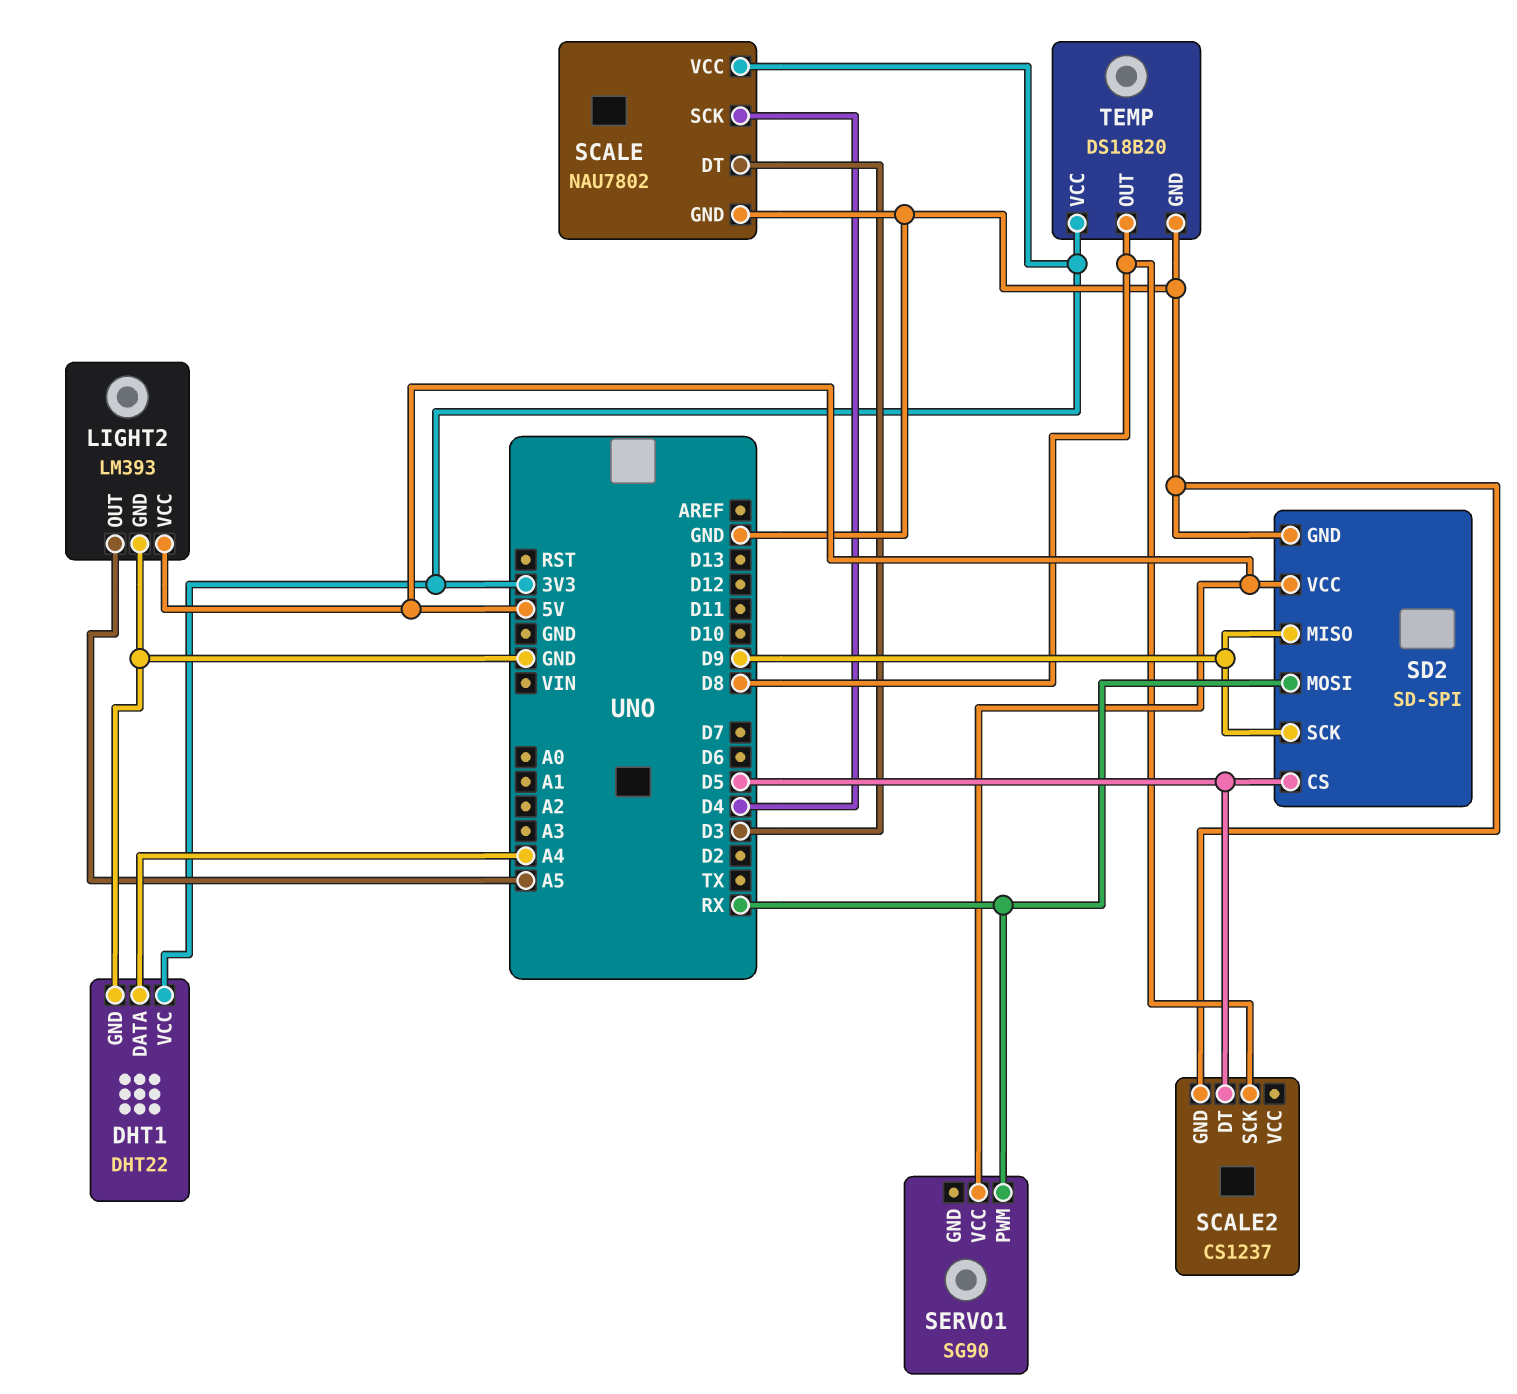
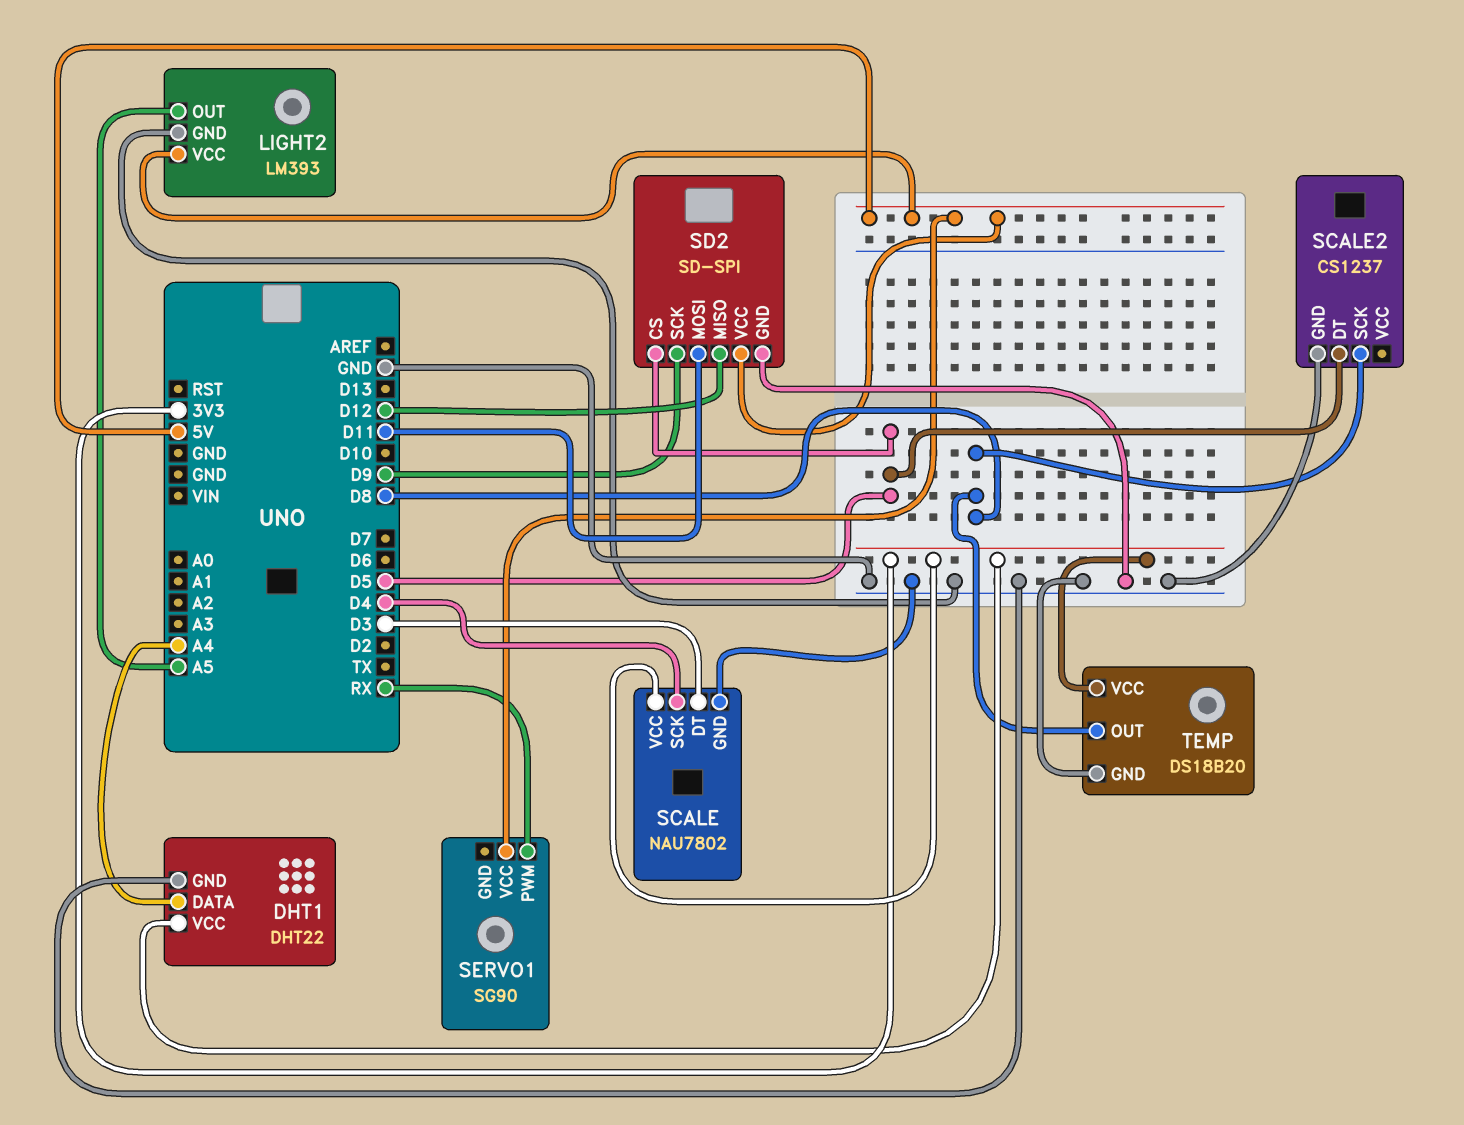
SD2 pin MISO: D9 -> D12
SD2 pin MOSI: RX -> D11

